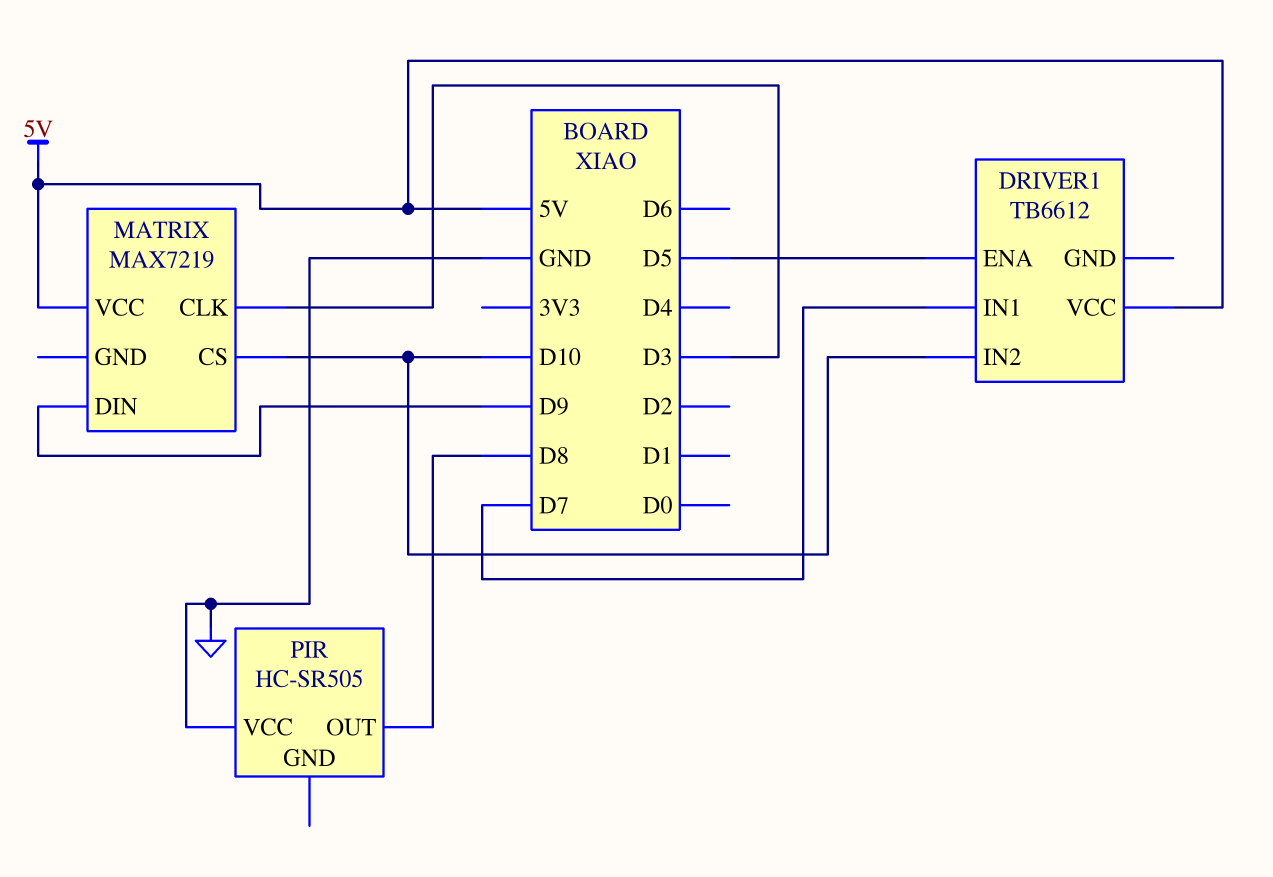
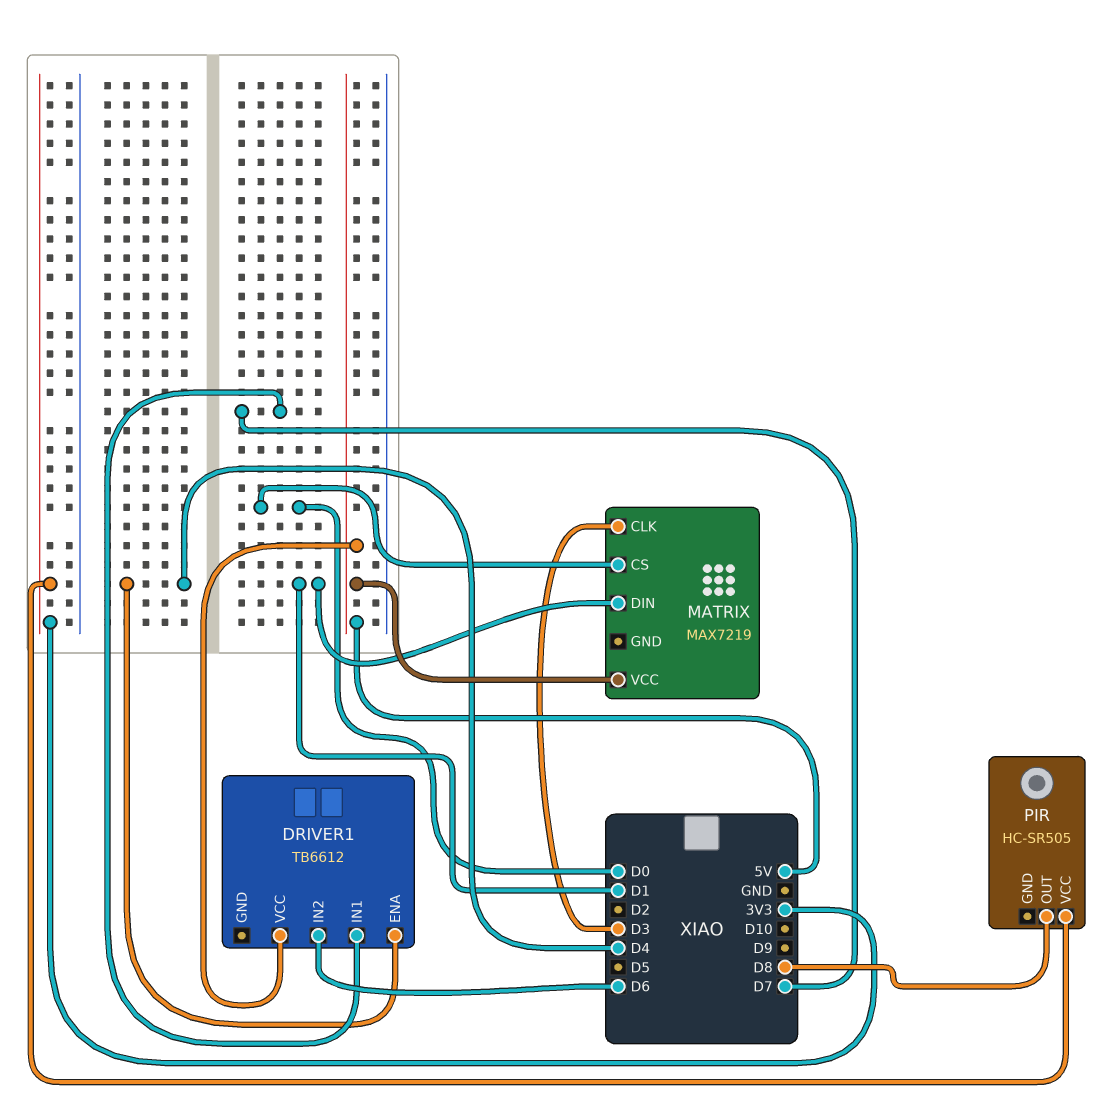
DRIVER1 pin ENA: D5 -> D4
DRIVER1 pin IN2: D10 -> D6
MATRIX pin CS: D10 -> D0
MATRIX pin DIN: D9 -> D1
PIR pin VCC: GND -> 3V3

